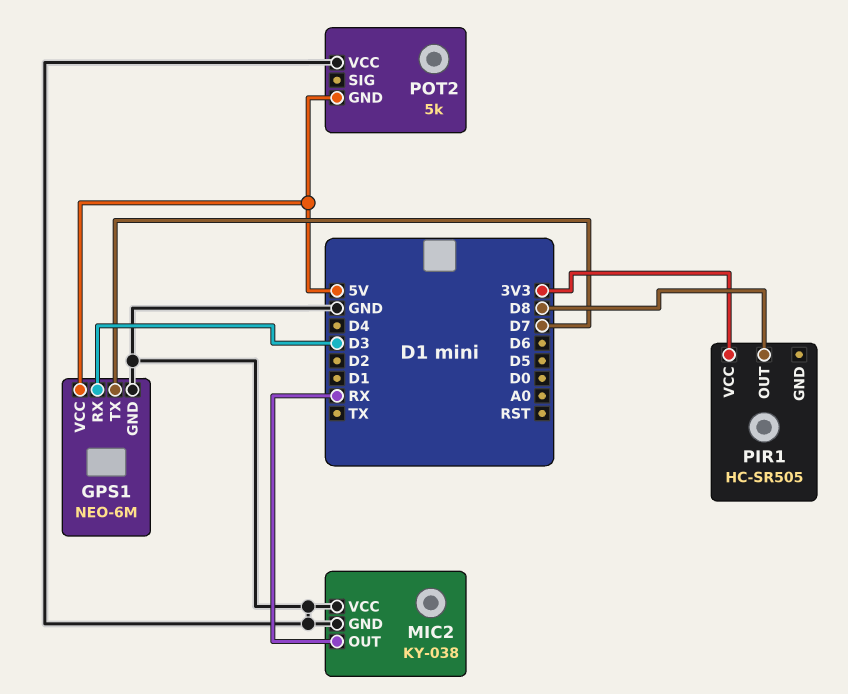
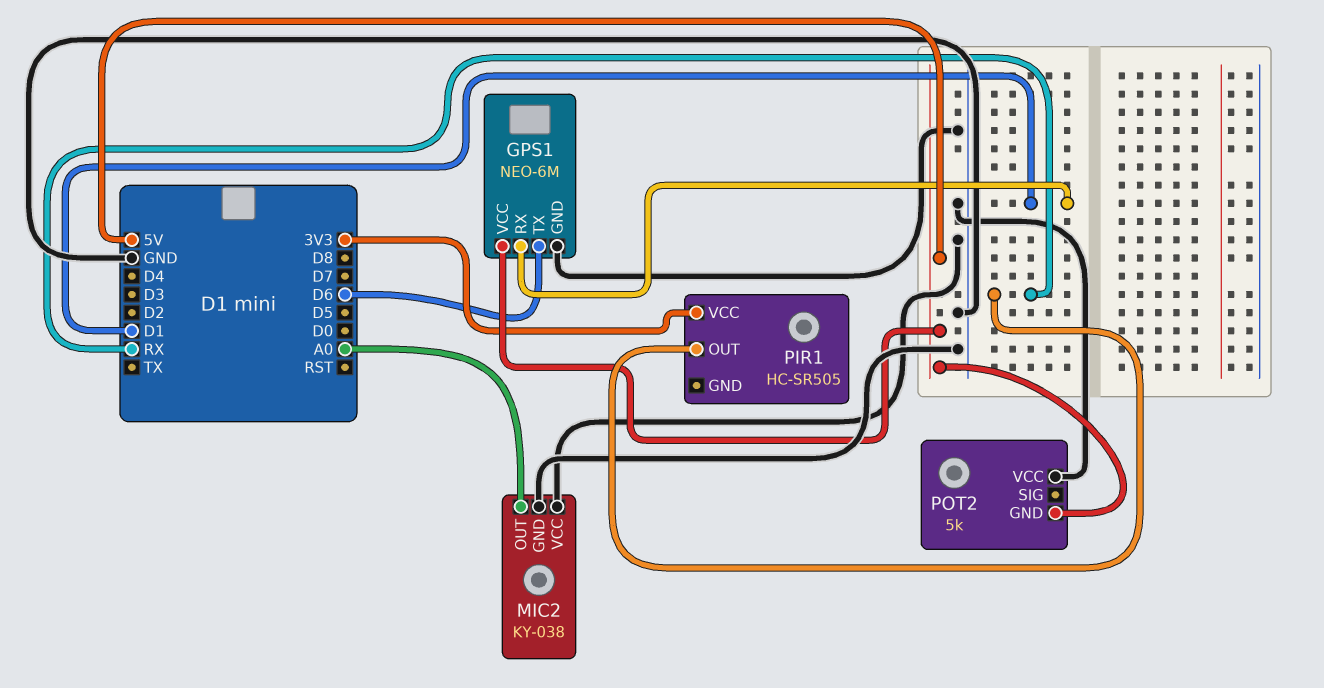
GPS1 pin RX: D3 -> D1
GPS1 pin TX: D7 -> D6
MIC2 pin OUT: RX -> A0
PIR1 pin OUT: D8 -> RX

